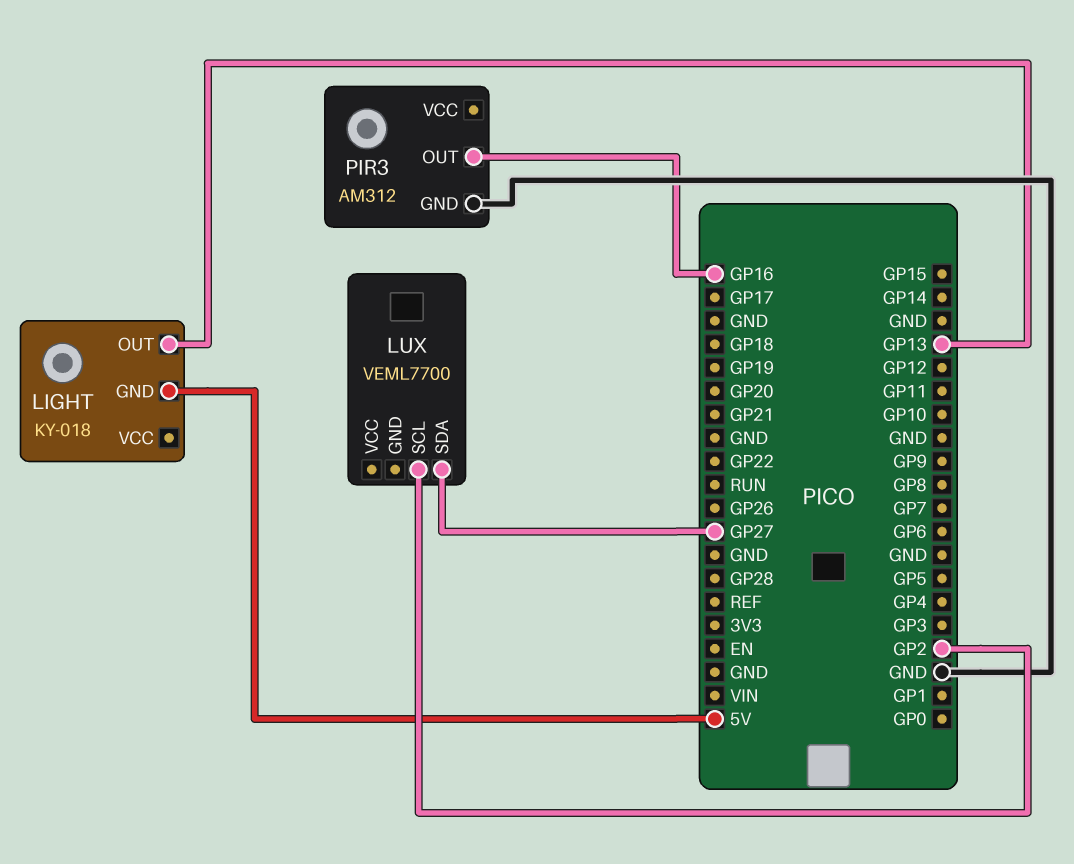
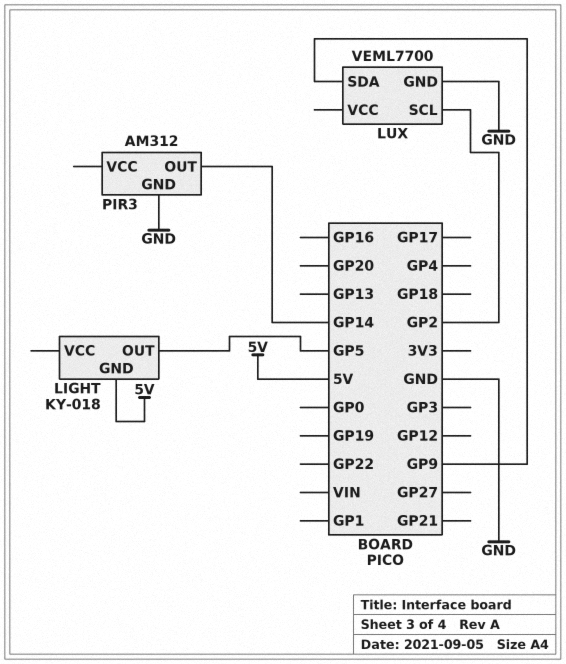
LIGHT pin OUT: GP13 -> GP5
LUX pin GND: none -> GND
LUX pin SDA: GP27 -> GP9
PIR3 pin OUT: GP16 -> GP14

